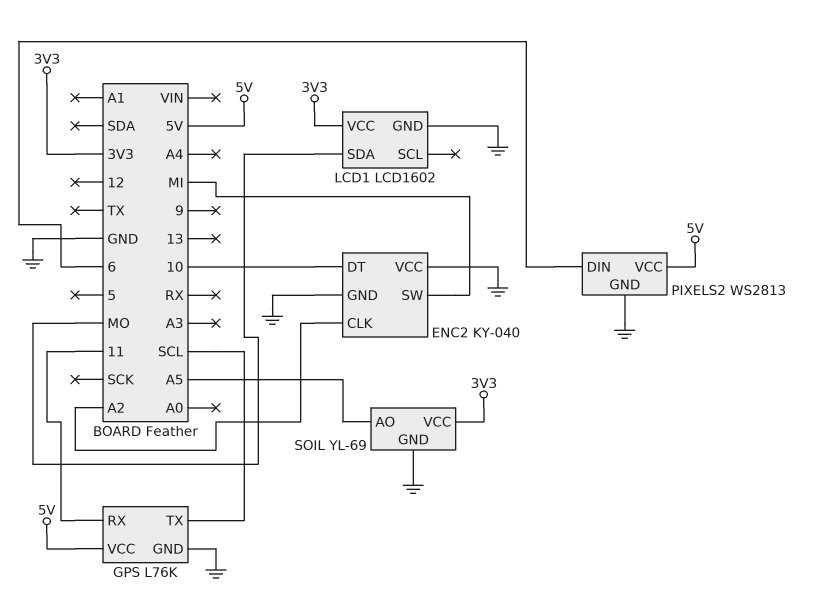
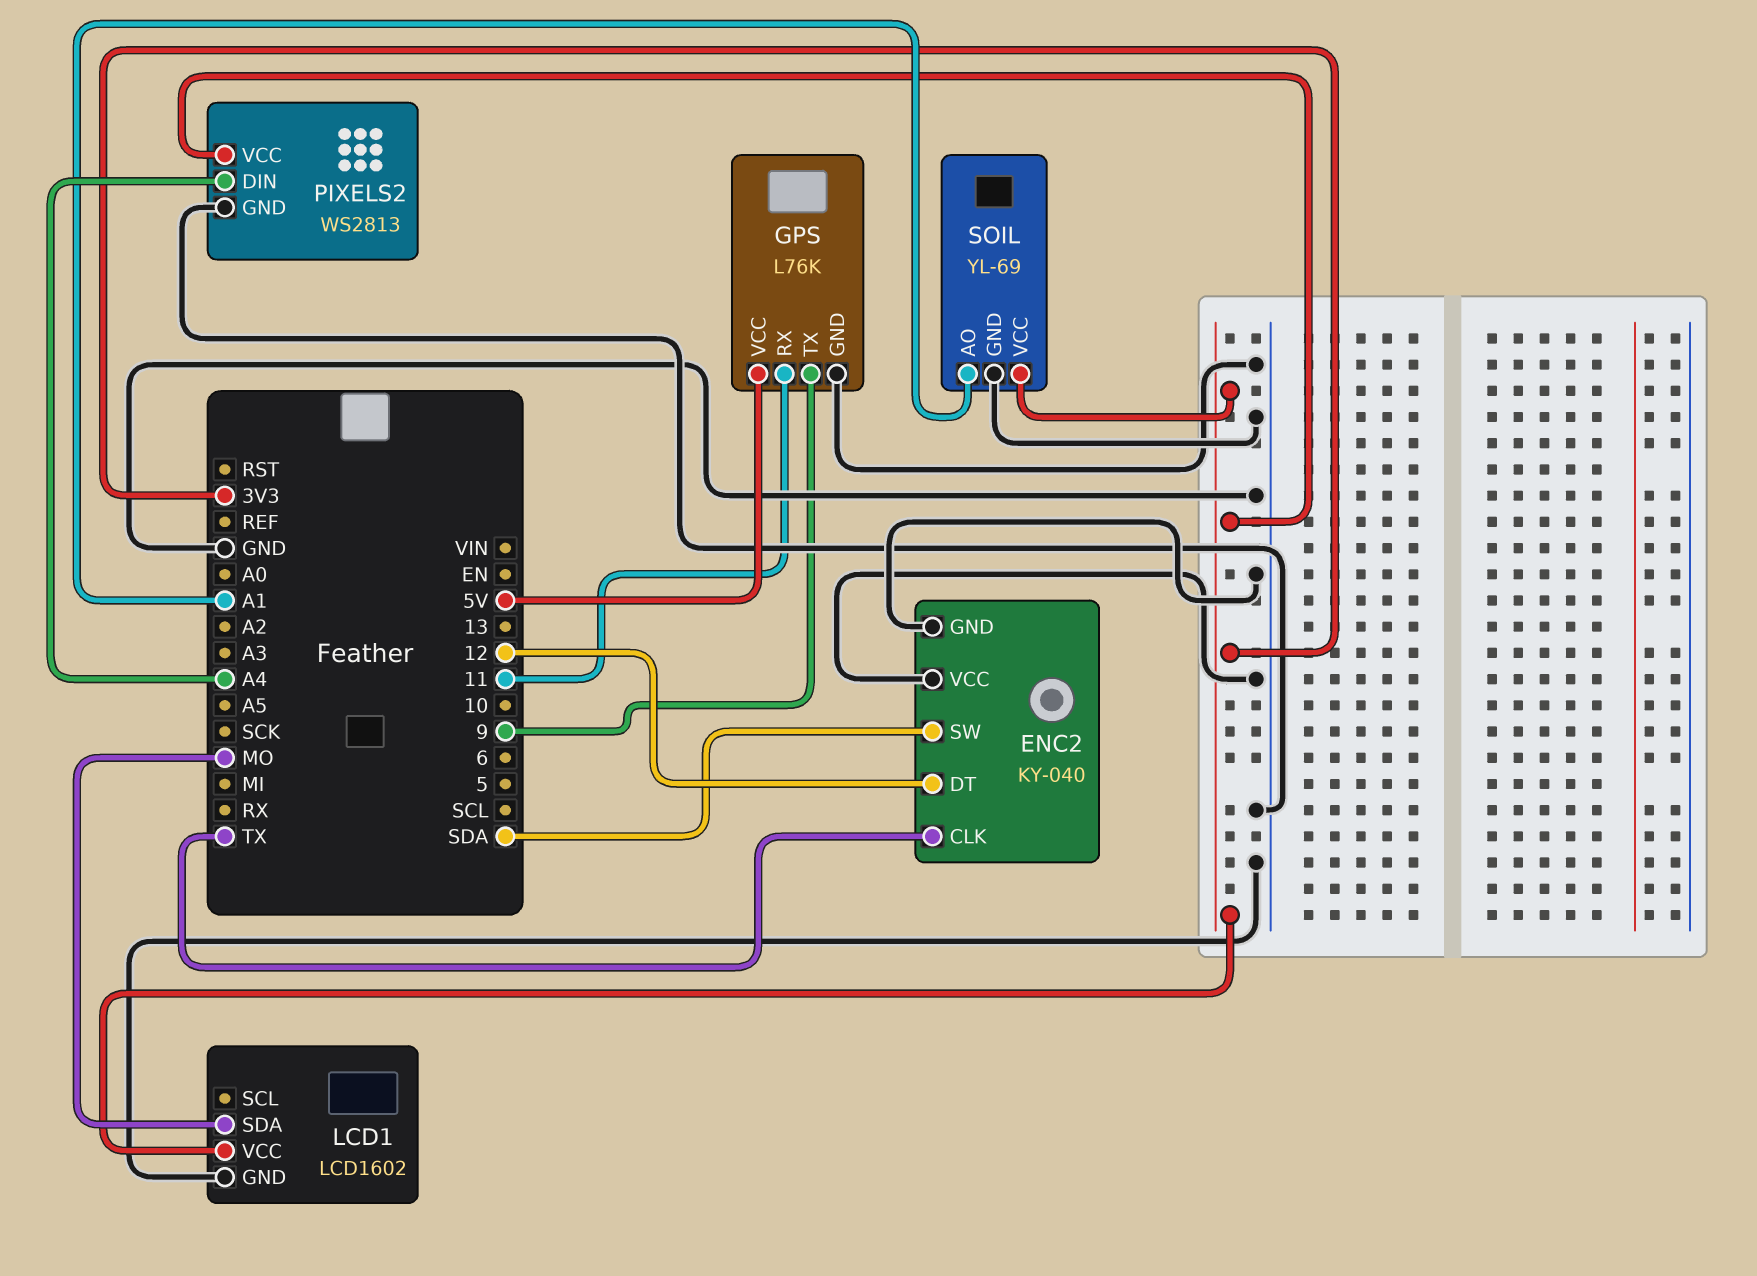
ENC2 pin CLK: A2 -> TX
ENC2 pin DT: 10 -> 12
ENC2 pin SW: MI -> SDA
GPS pin TX: SCL -> 9
PIXELS2 pin DIN: 6 -> A4
PIXELS2 pin VCC: 5V -> 3V3
SOIL pin AO: A5 -> A1

